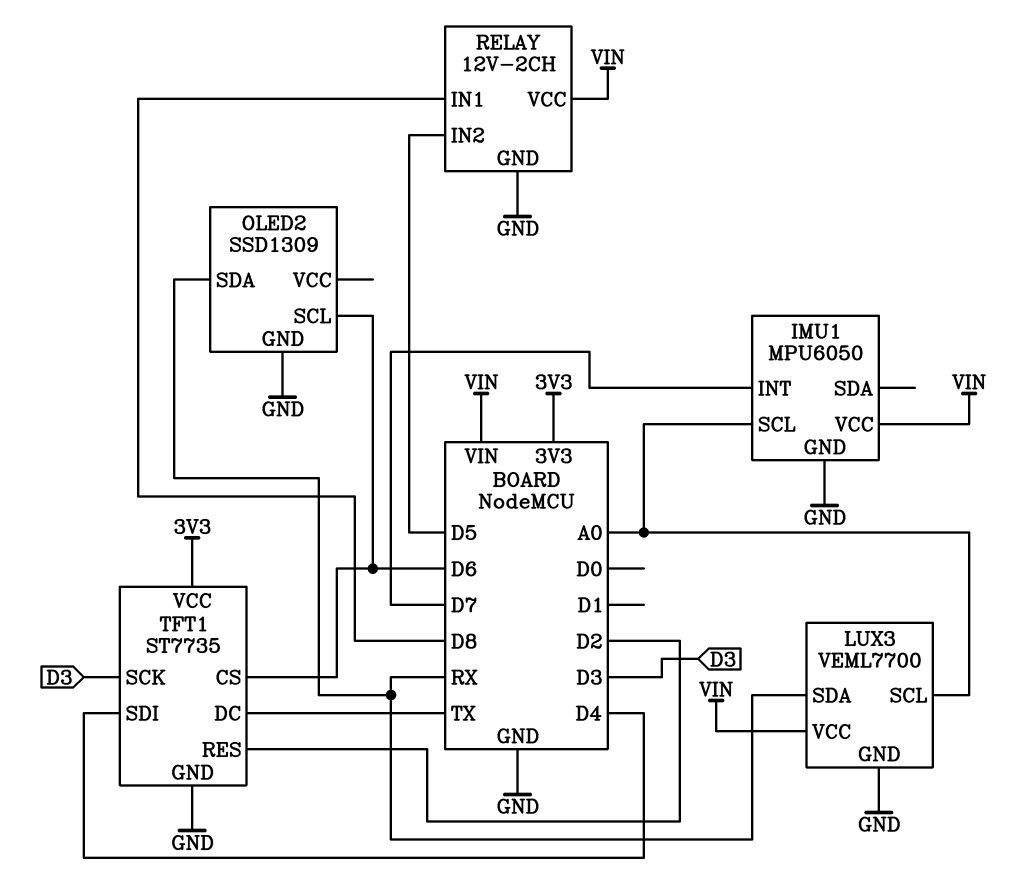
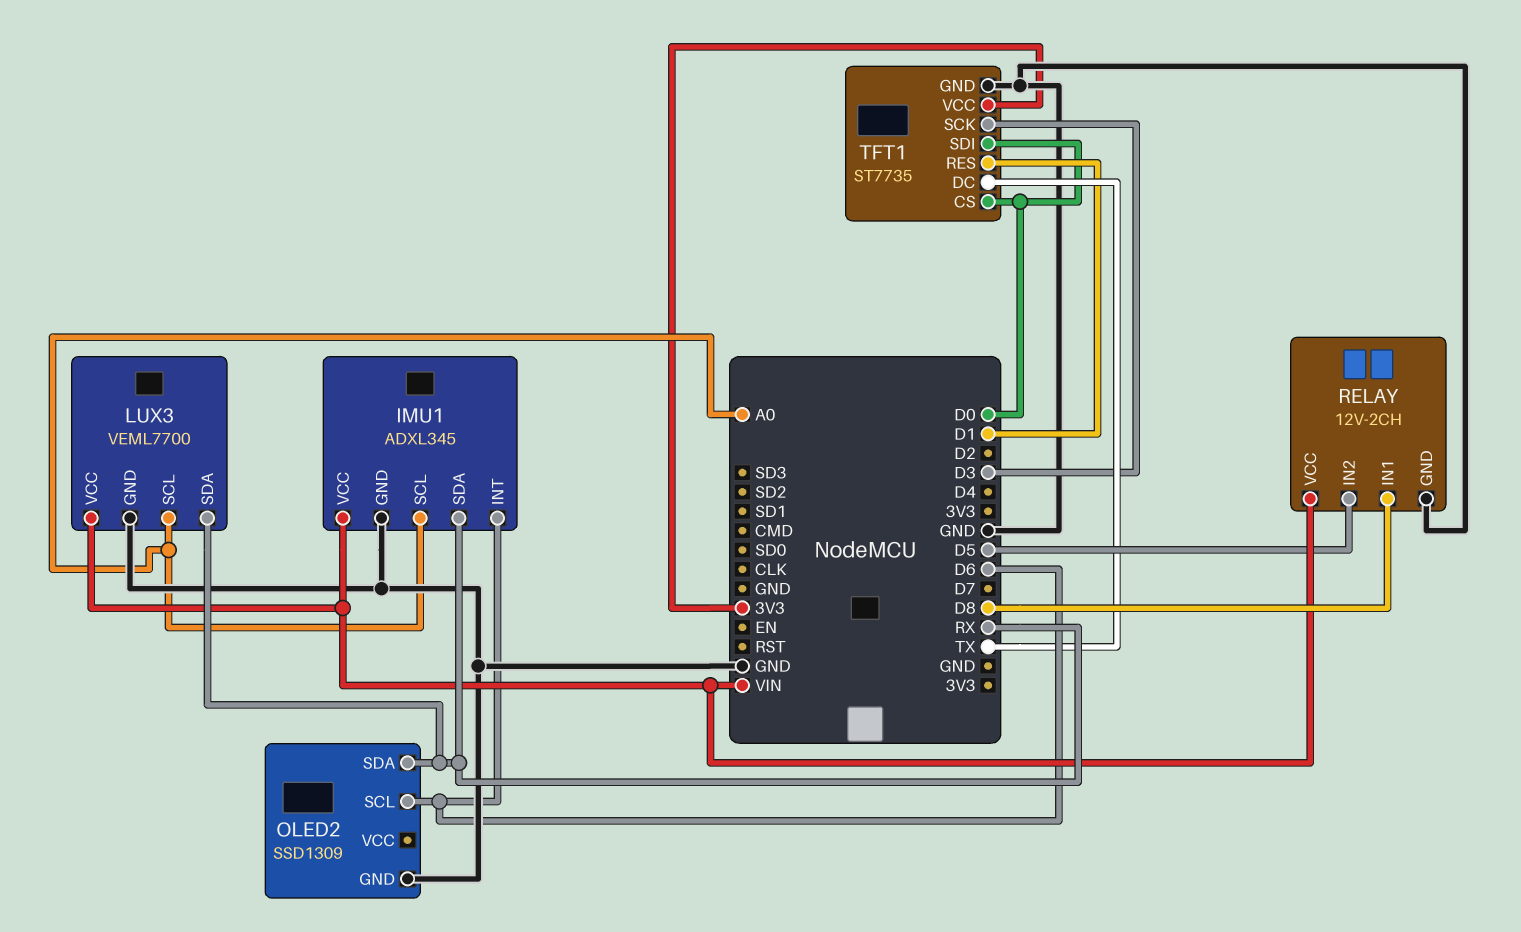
IMU1: MPU6050 -> ADXL345
IMU1 pin INT: D7 -> D6
IMU1 pin SDA: none -> RX
TFT1 pin CS: D6 -> D0
TFT1 pin RES: D2 -> D1
TFT1 pin SDI: D4 -> D0

